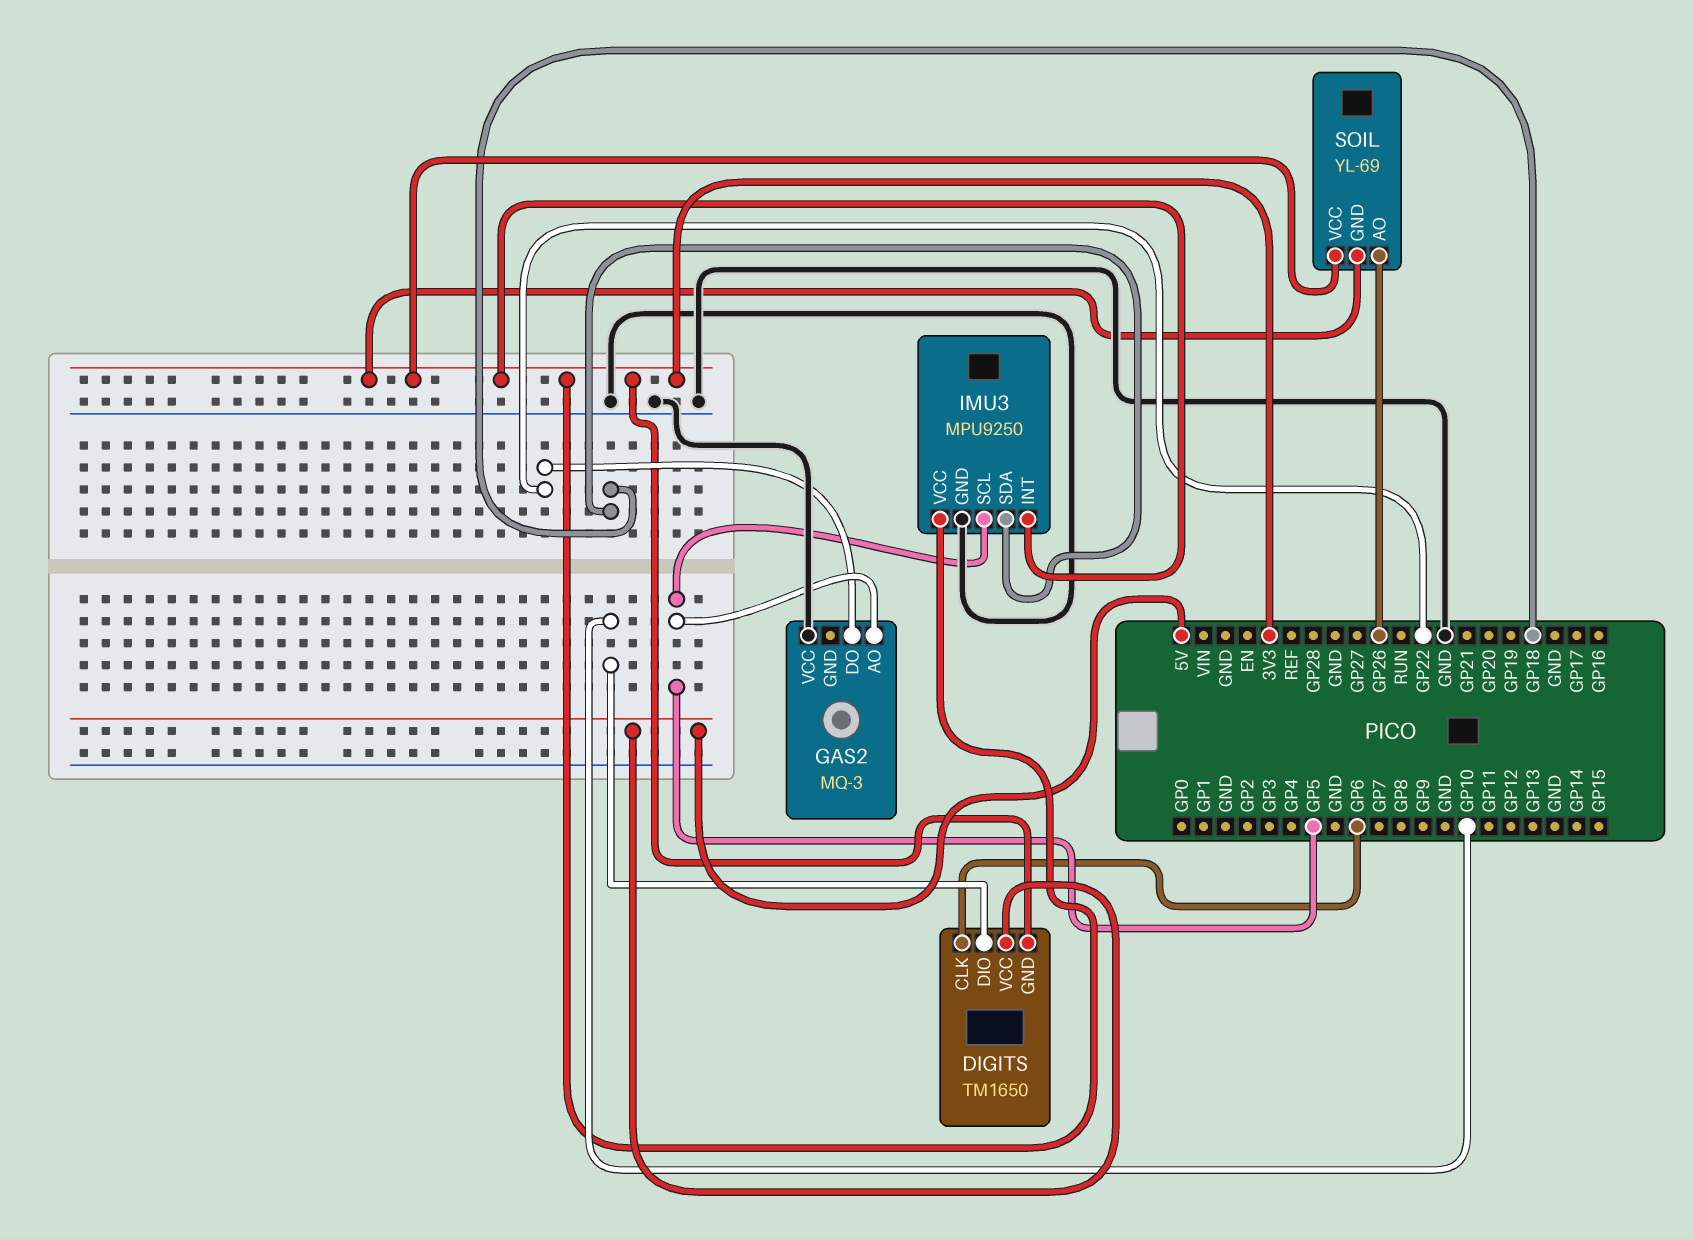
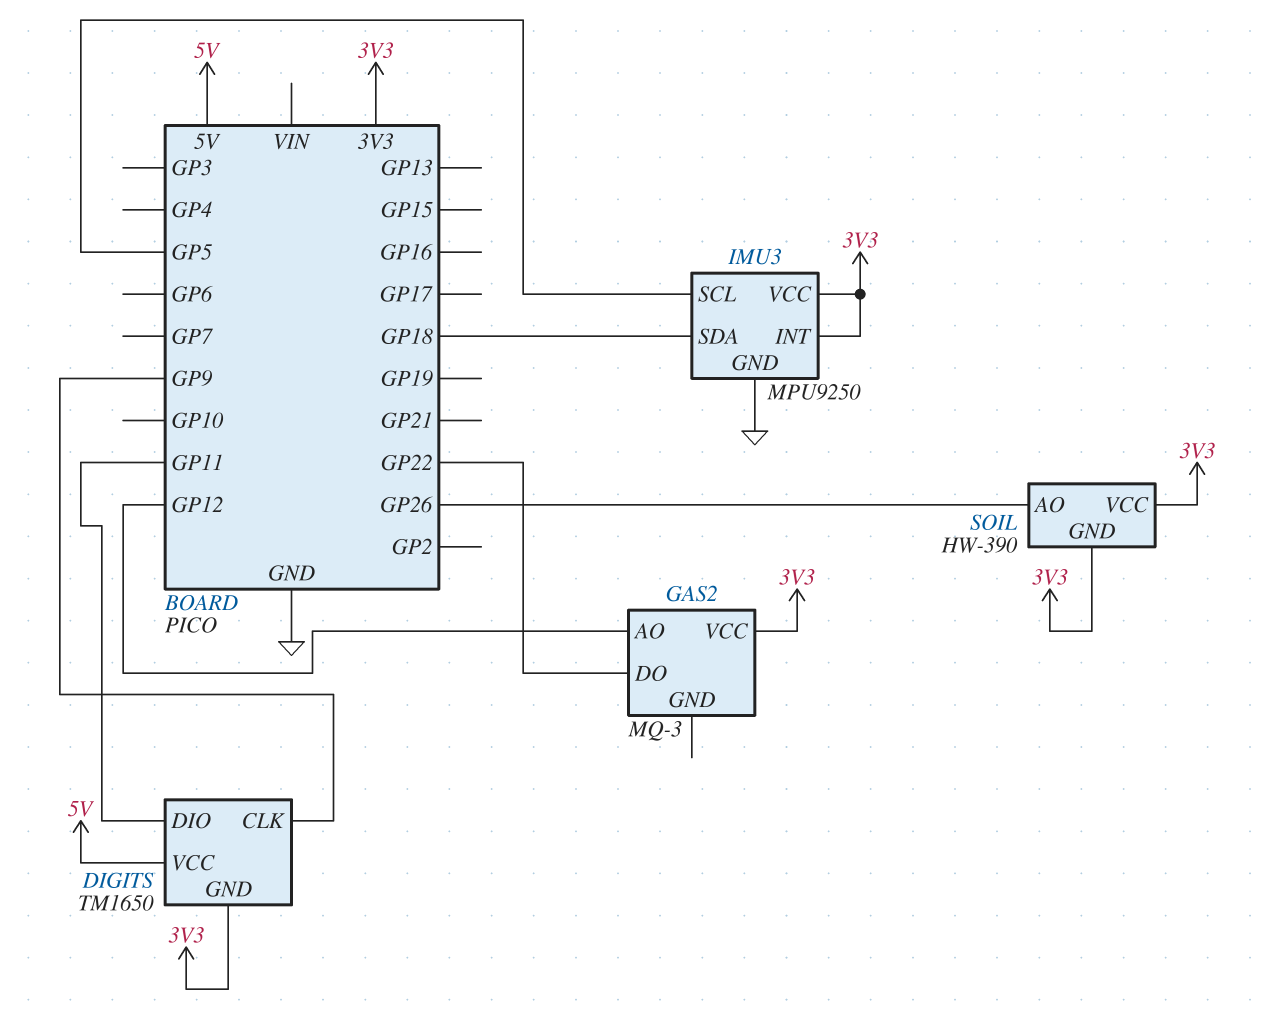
DIGITS pin CLK: GP6 -> GP9
DIGITS pin DIO: GP10 -> GP11
GAS2 pin AO: GP5 -> GP12
GAS2 pin VCC: GND -> 3V3
SOIL: YL-69 -> HW-390

